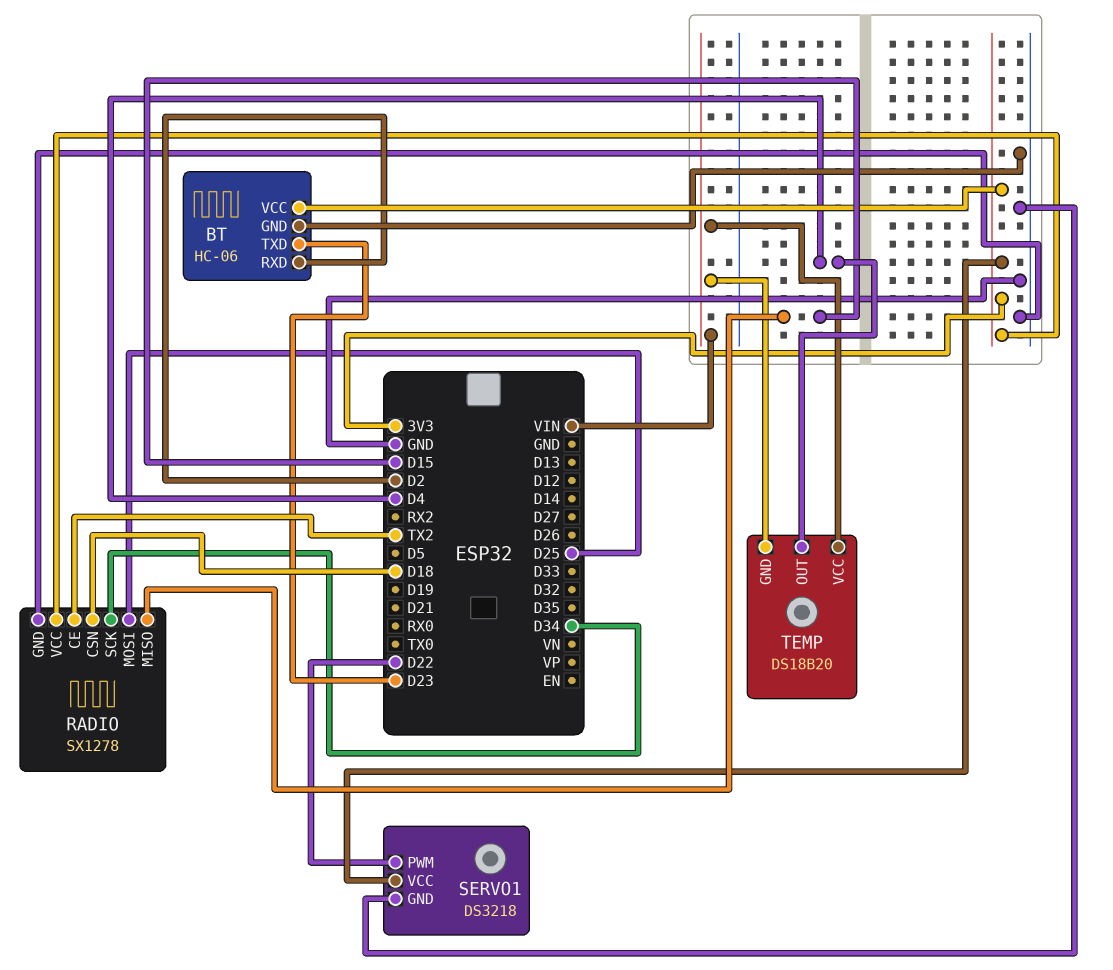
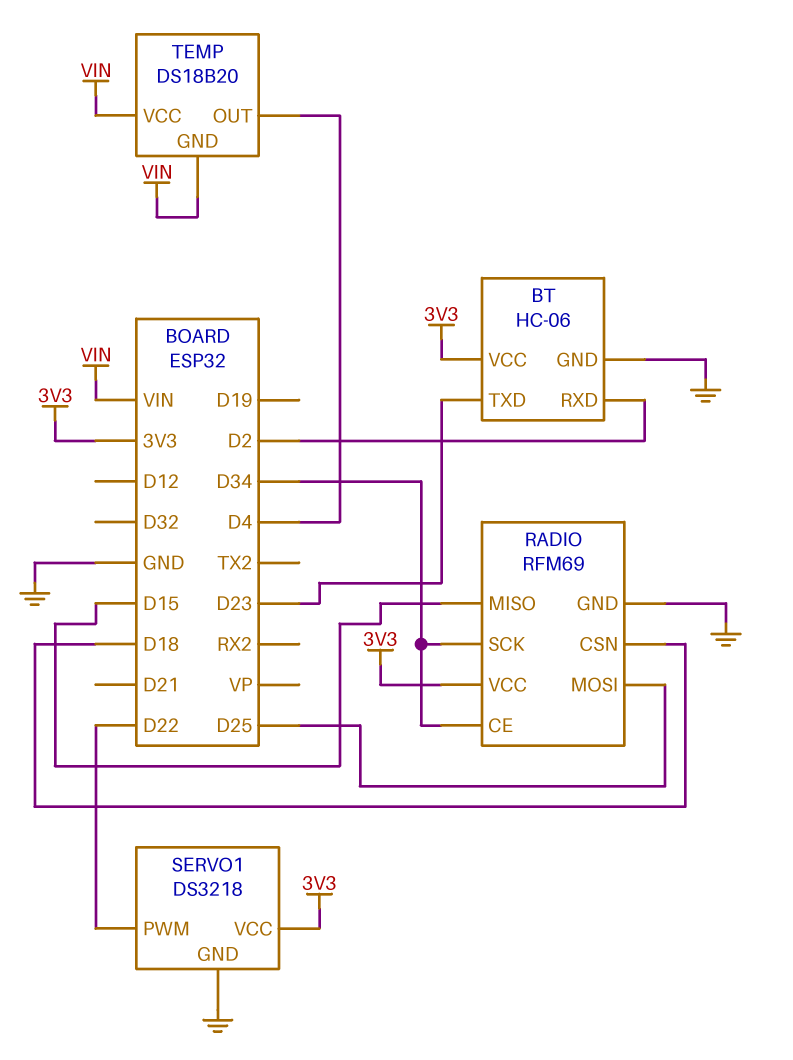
RADIO: SX1278 -> RFM69
RADIO pin CE: TX2 -> D34

